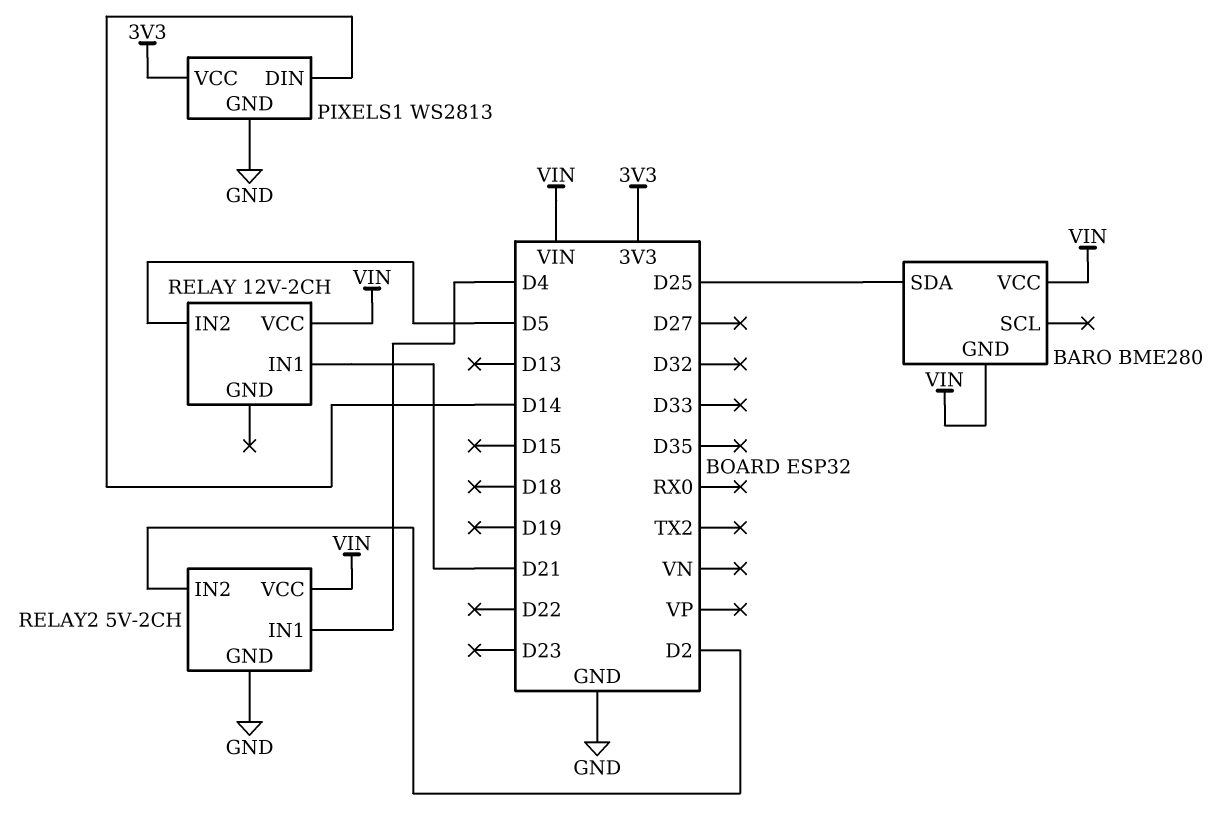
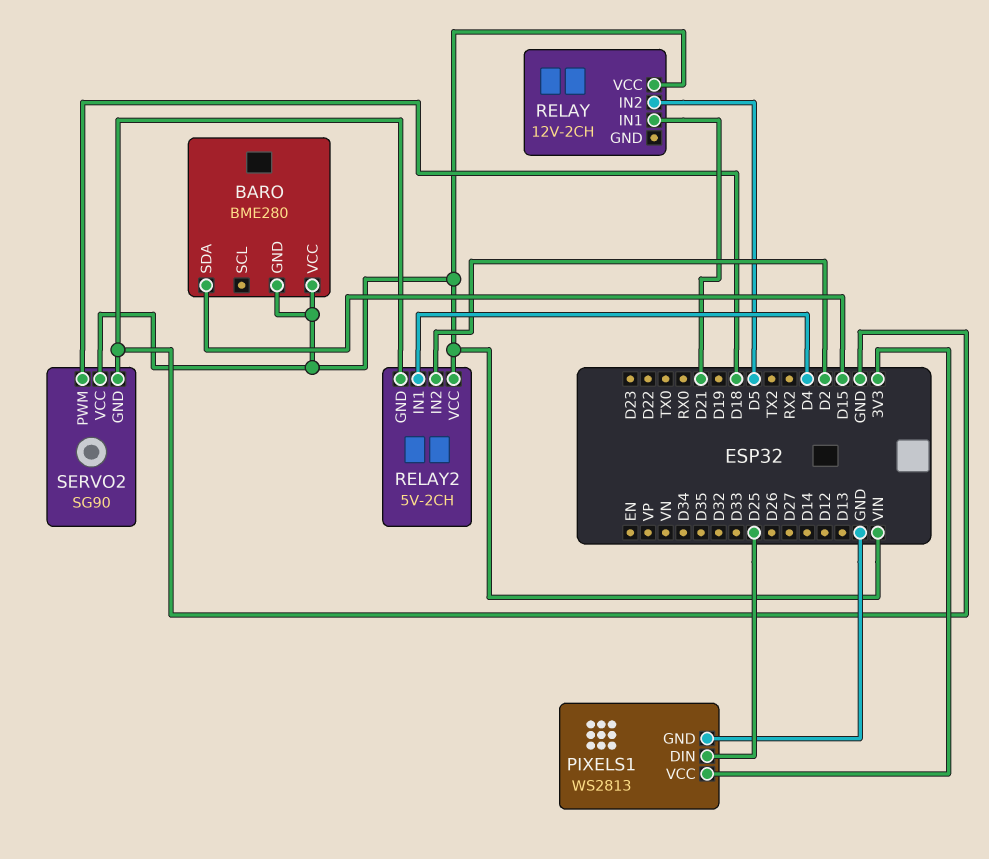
BARO pin SDA: D25 -> D15
PIXELS1 pin DIN: D14 -> D25
SERVO2: none -> SG90
SERVO2 pin GND: none -> GND
SERVO2 pin PWM: none -> D18
SERVO2 pin VCC: none -> VIN

